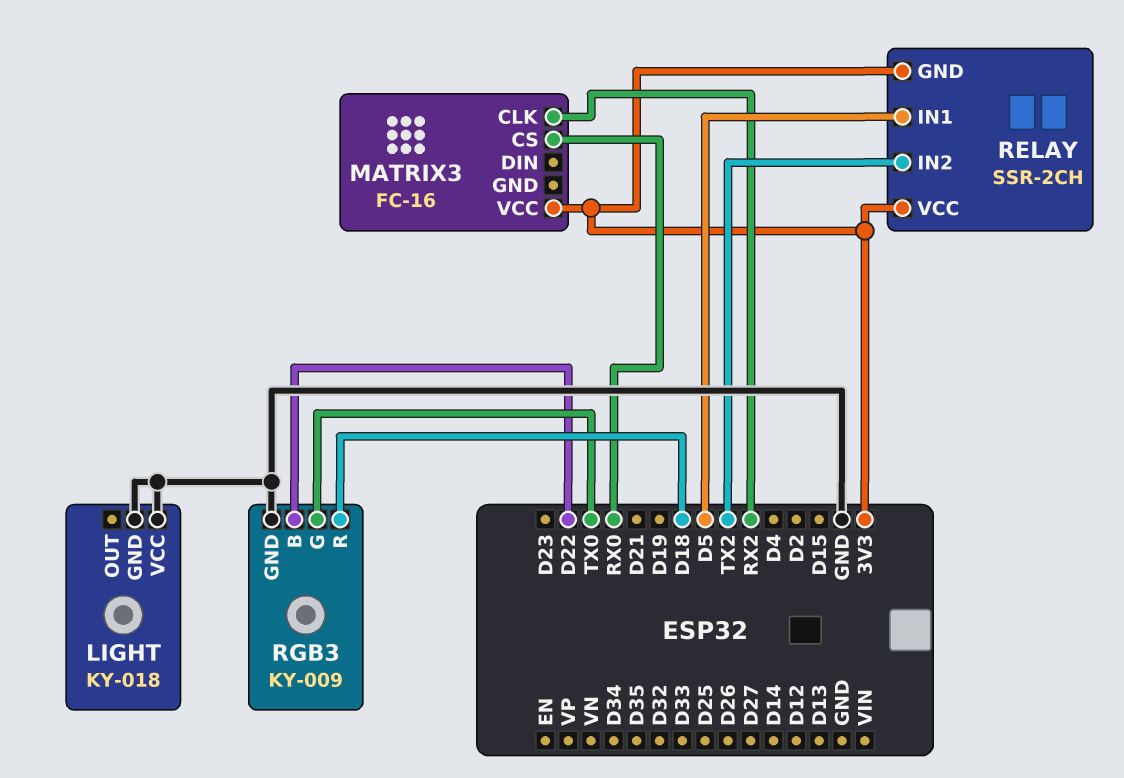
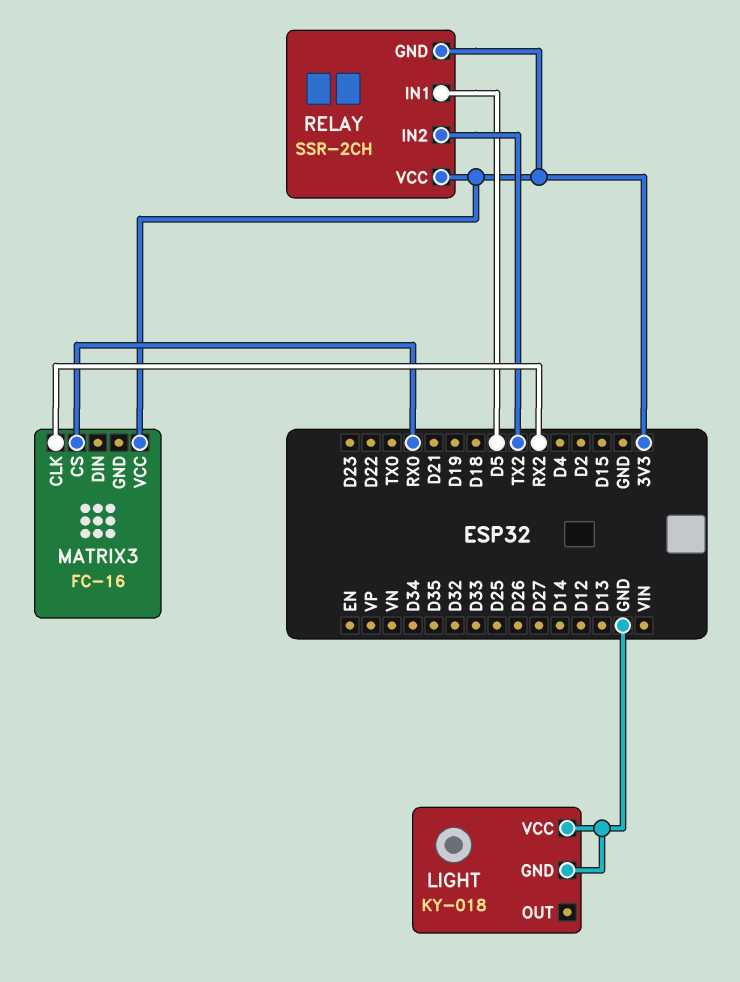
RGB3: KY-009 -> none
RGB3 pin B: D22 -> none
RGB3 pin G: TX0 -> none
RGB3 pin GND: GND -> none
RGB3 pin R: D18 -> none

